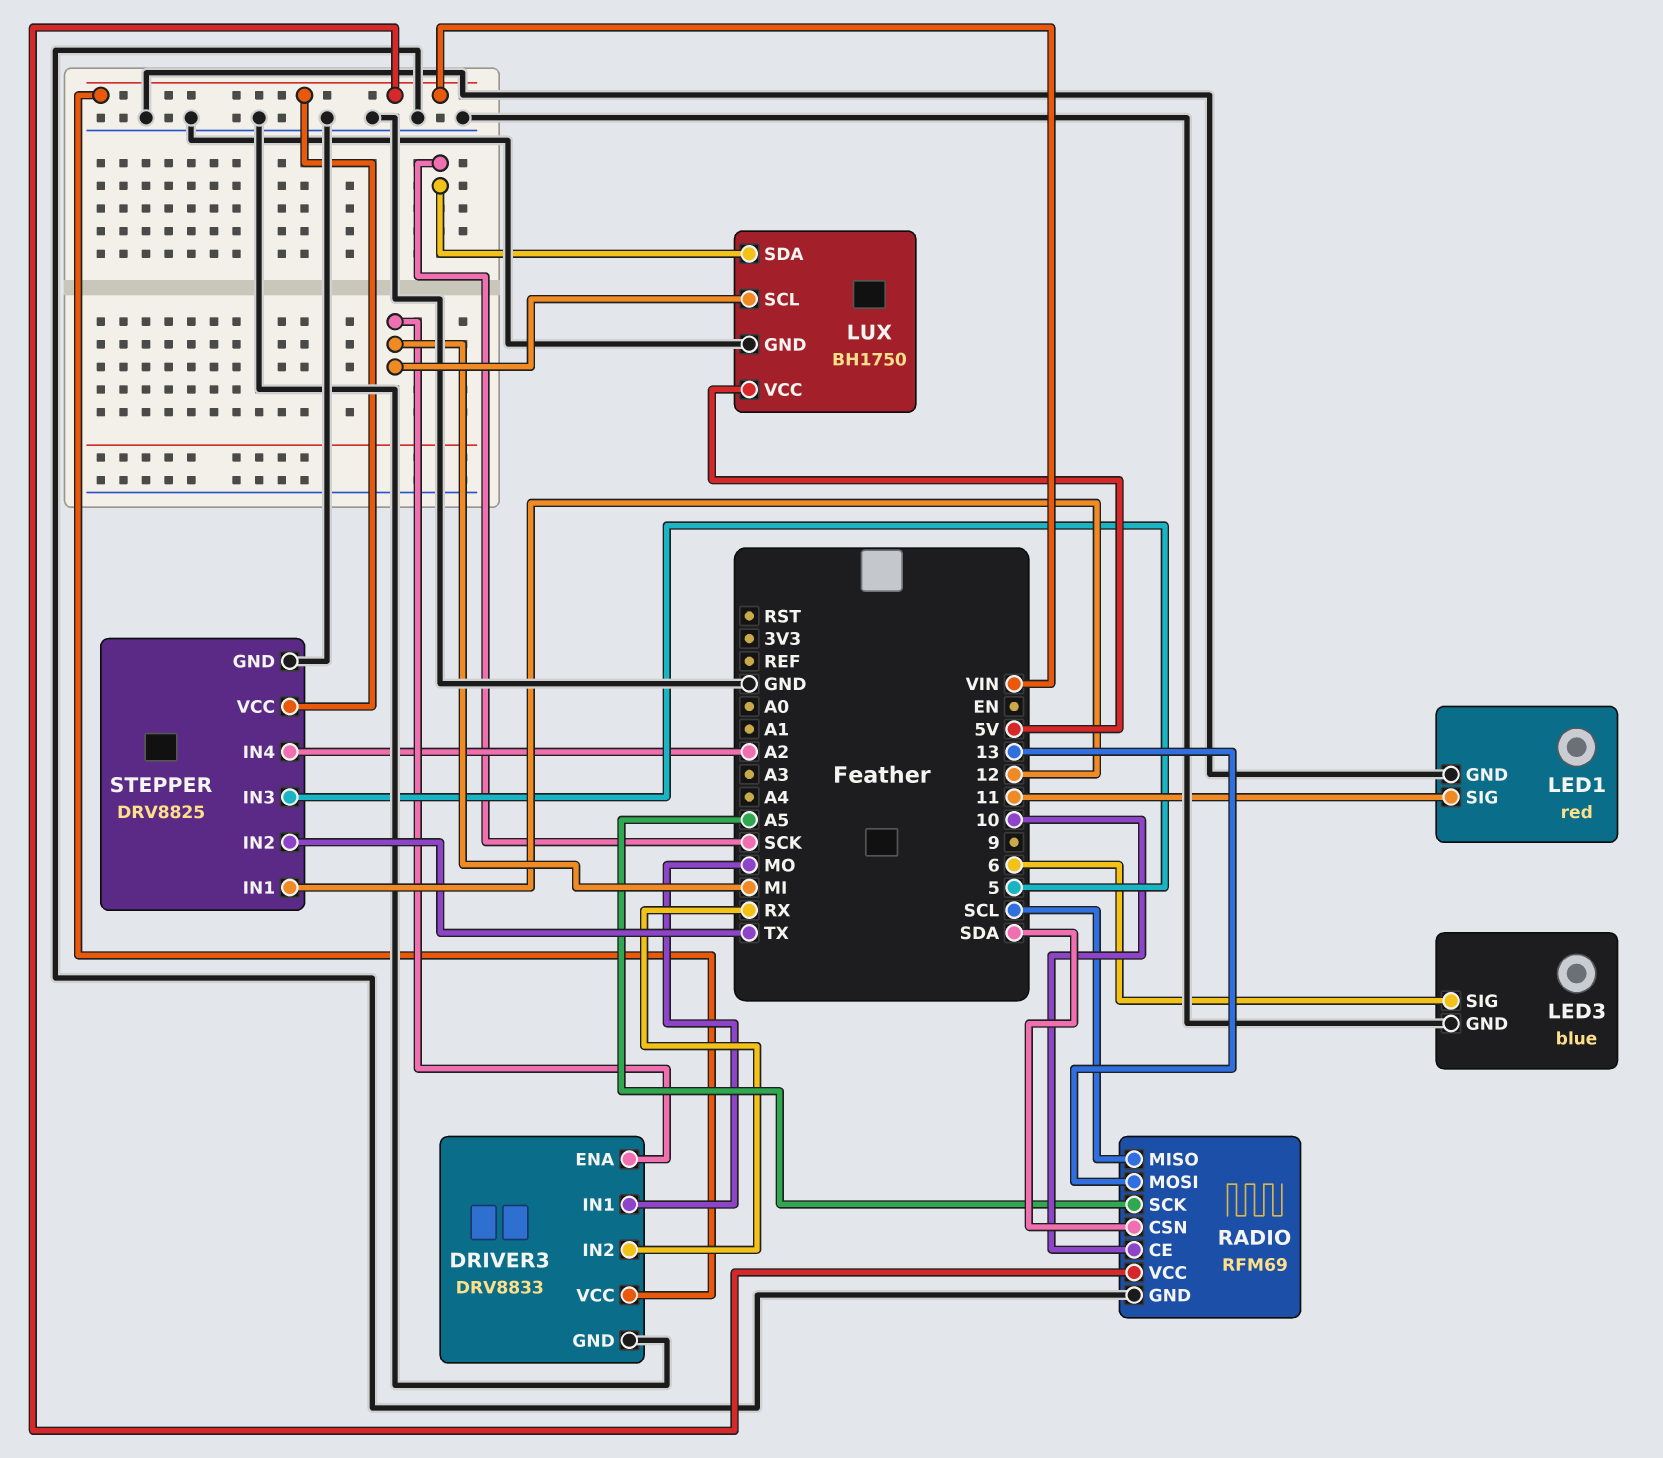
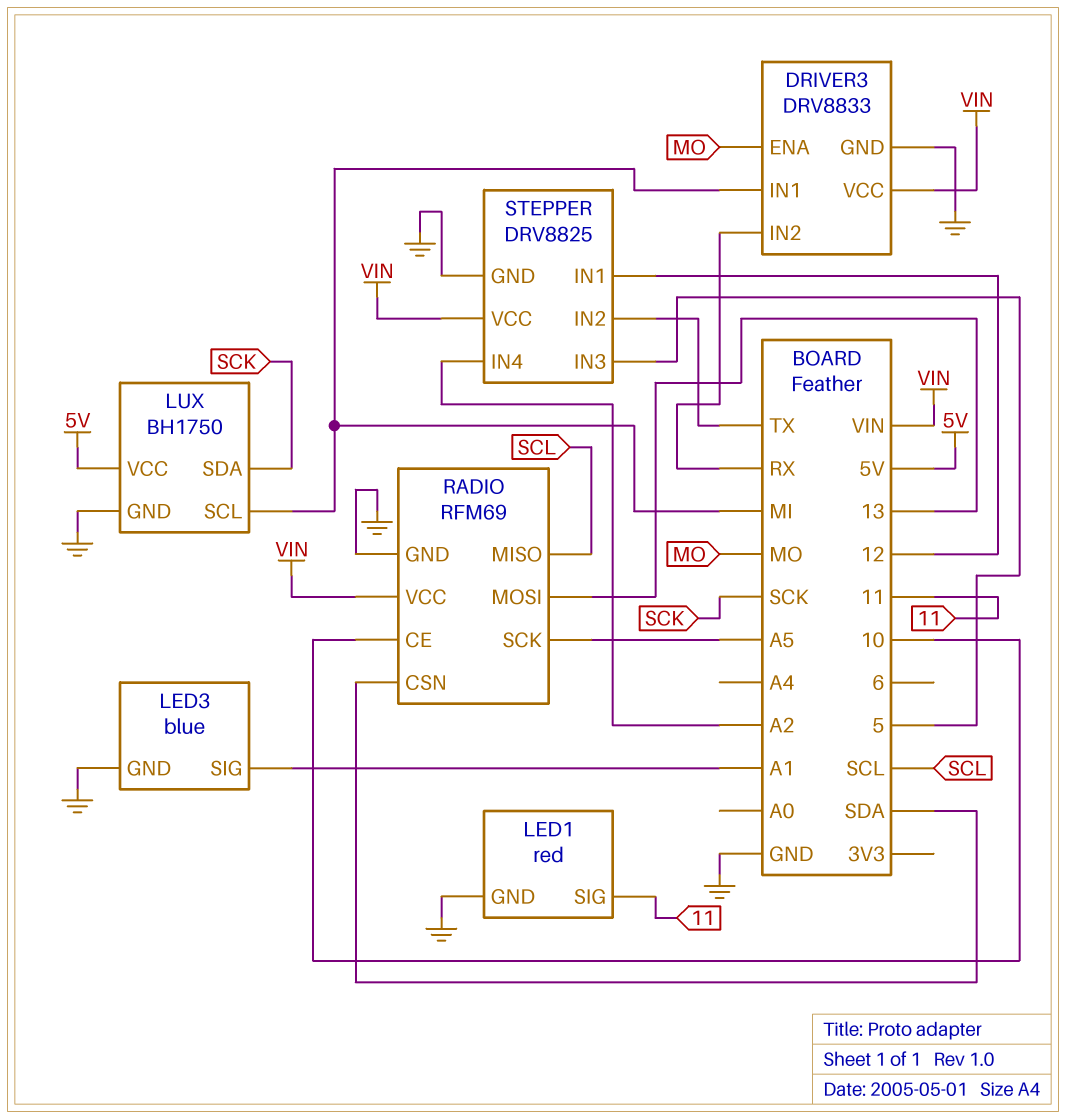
DRIVER3 pin ENA: MI -> MO
DRIVER3 pin IN1: MO -> MI
LED3 pin SIG: 6 -> A1

